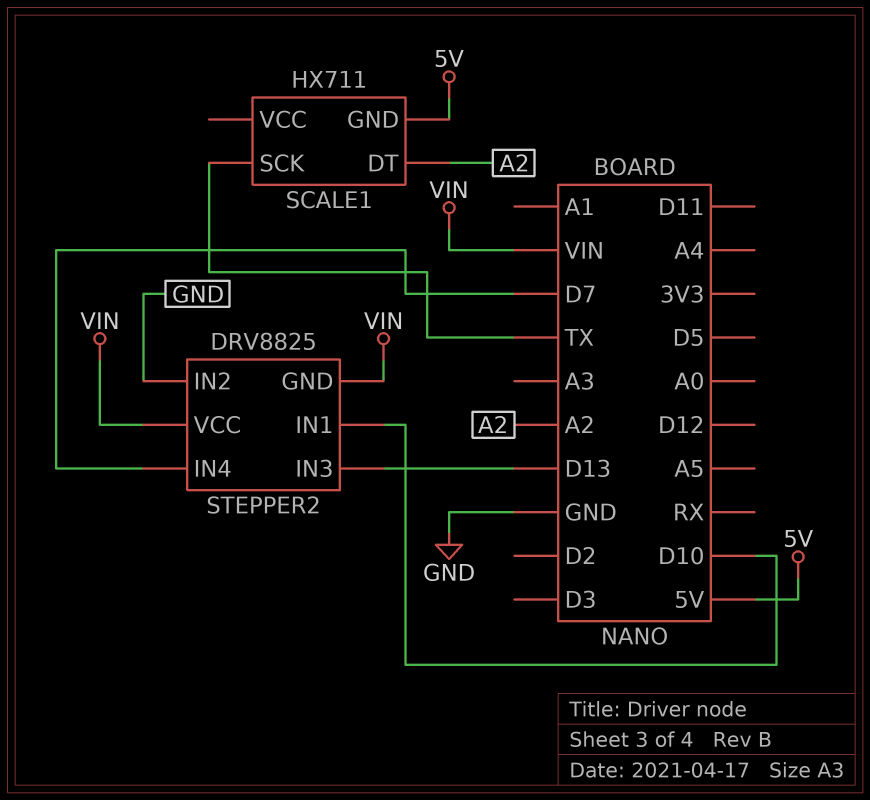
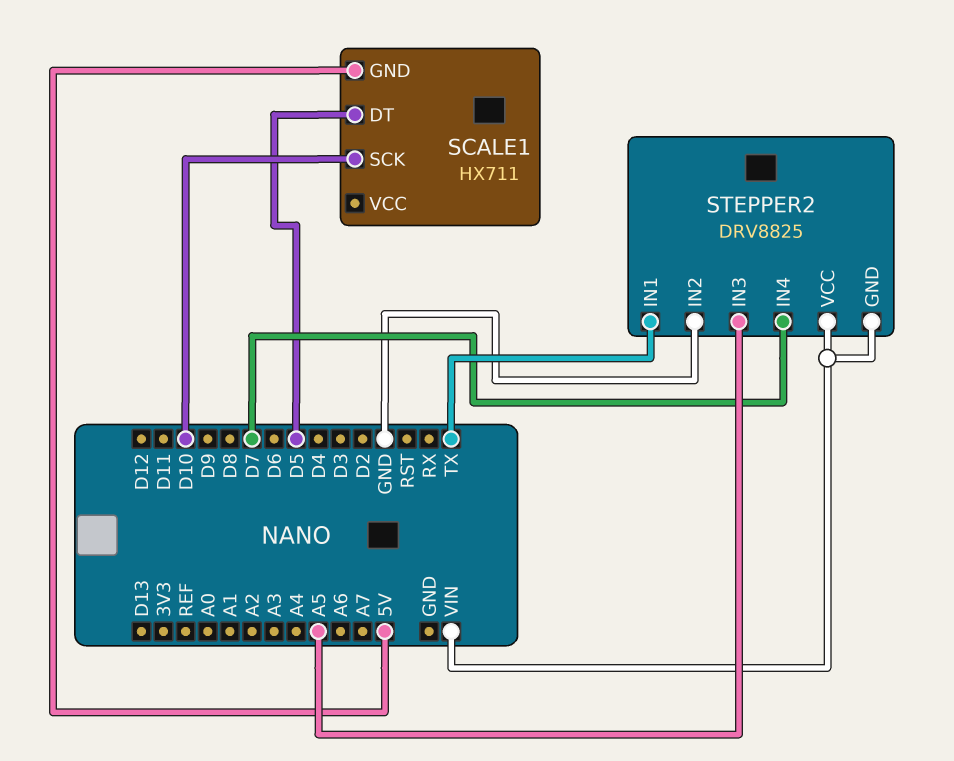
SCALE1 pin DT: A2 -> D5
SCALE1 pin SCK: TX -> D10
STEPPER2 pin IN1: D10 -> TX
STEPPER2 pin IN3: D13 -> A5

